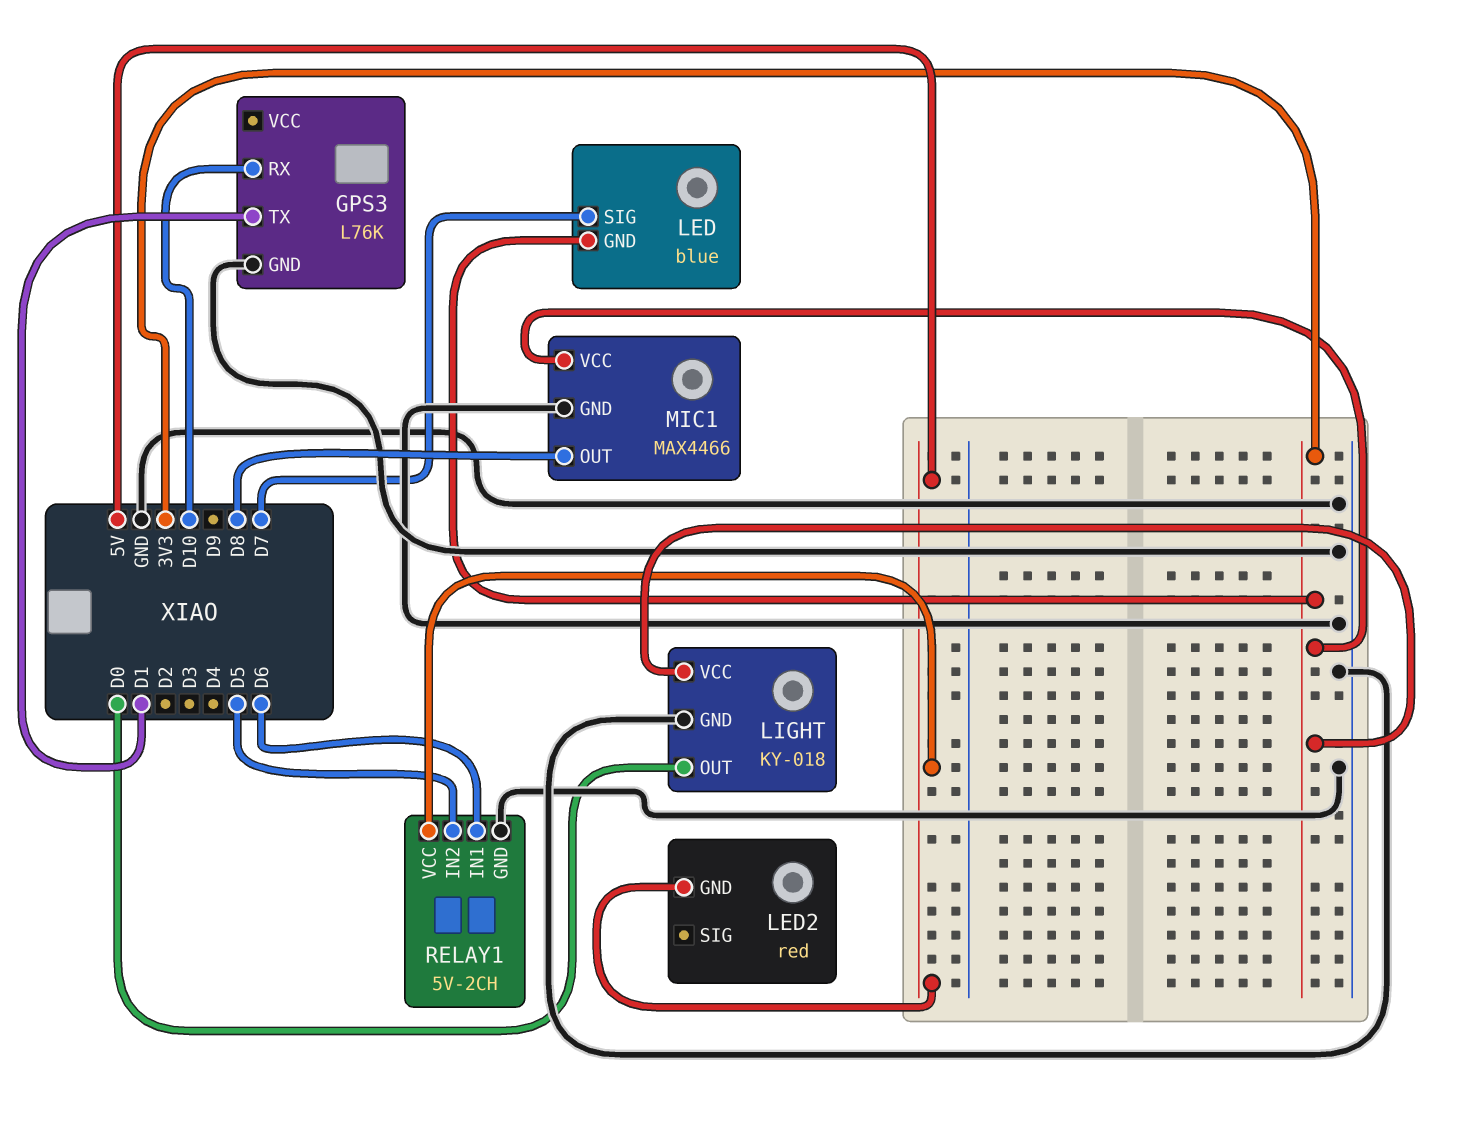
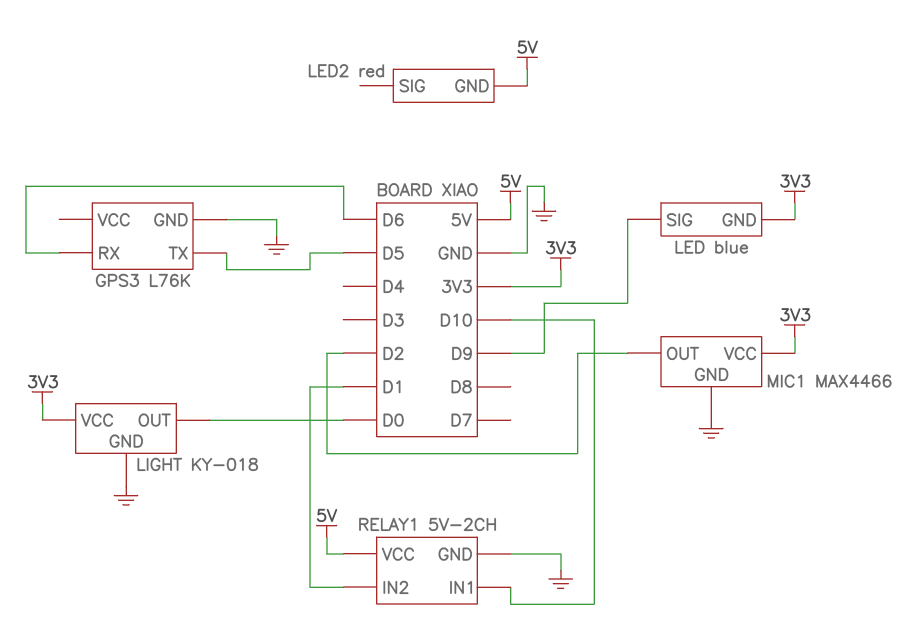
GPS3 pin RX: D10 -> D6
GPS3 pin TX: D1 -> D5
LED pin SIG: D7 -> D9
MIC1 pin OUT: D8 -> D2
RELAY1 pin IN1: D6 -> D10
RELAY1 pin IN2: D5 -> D1

